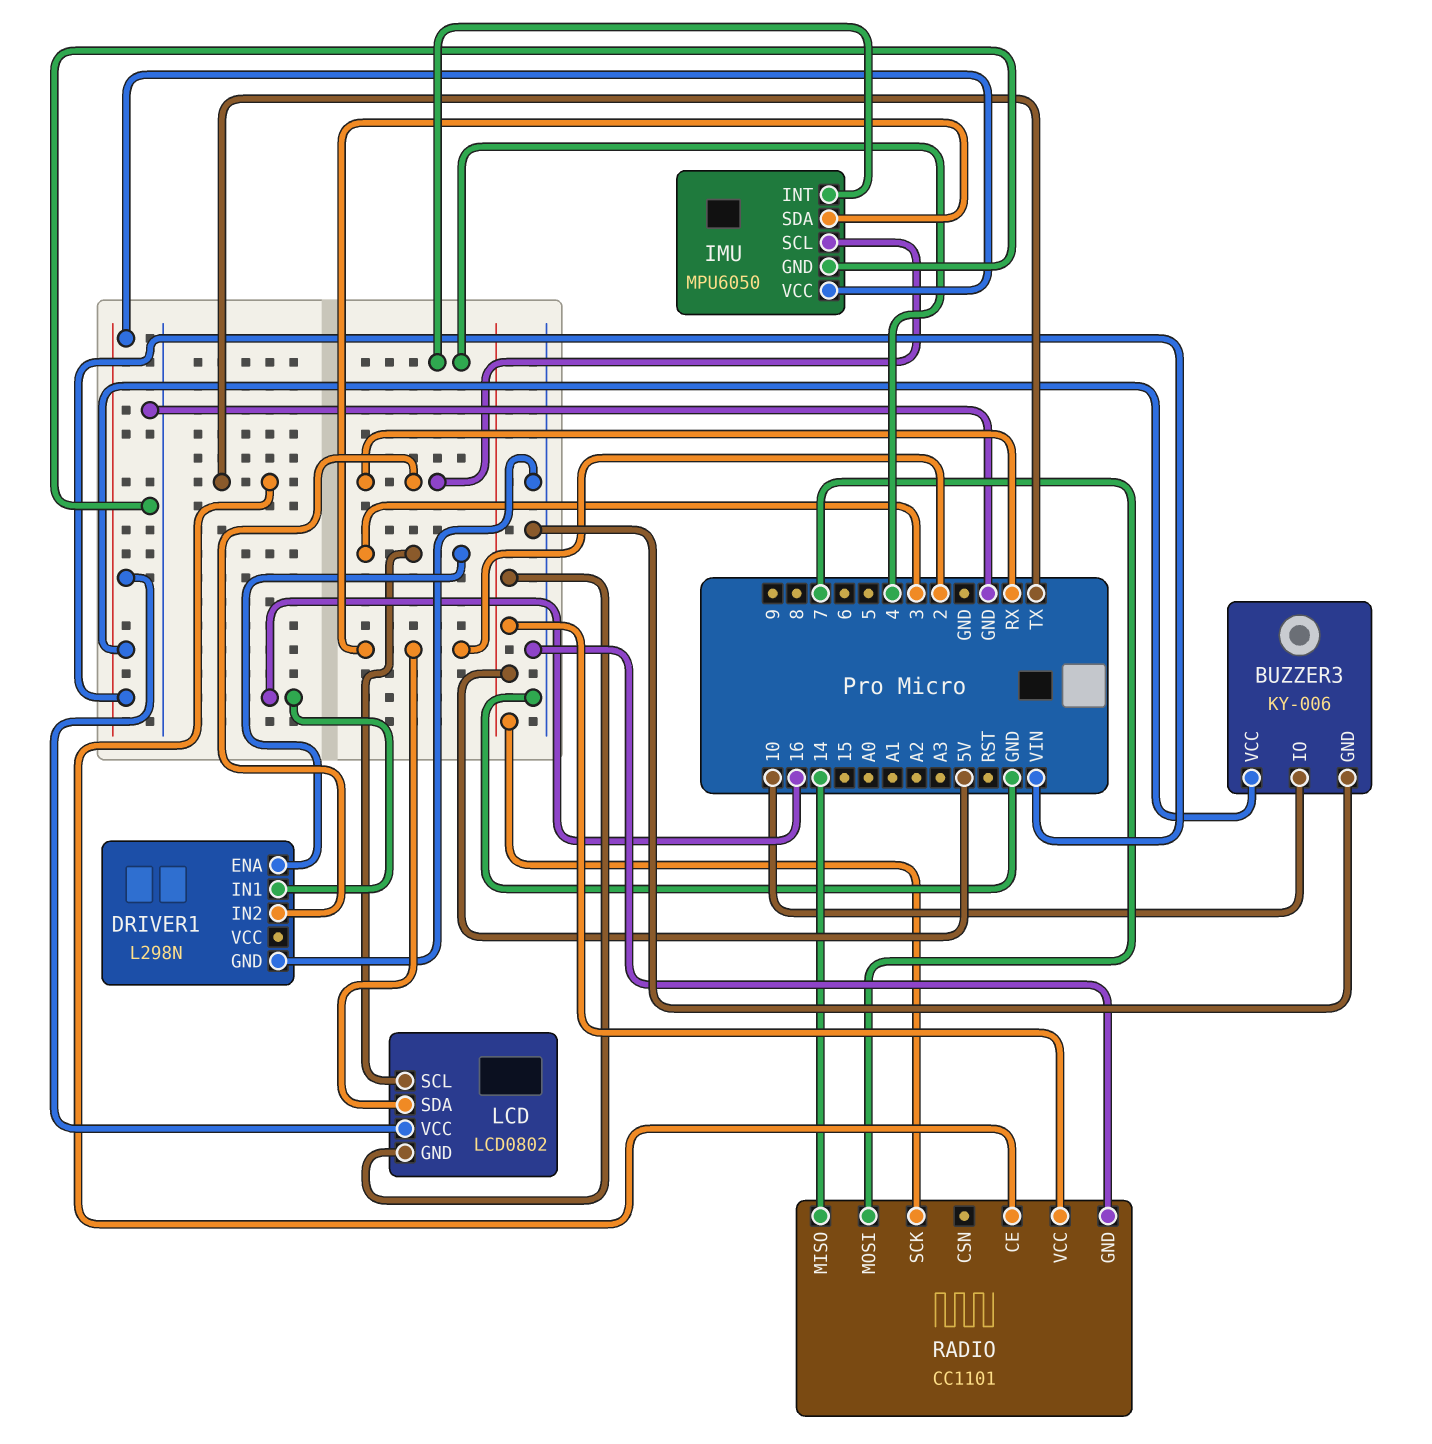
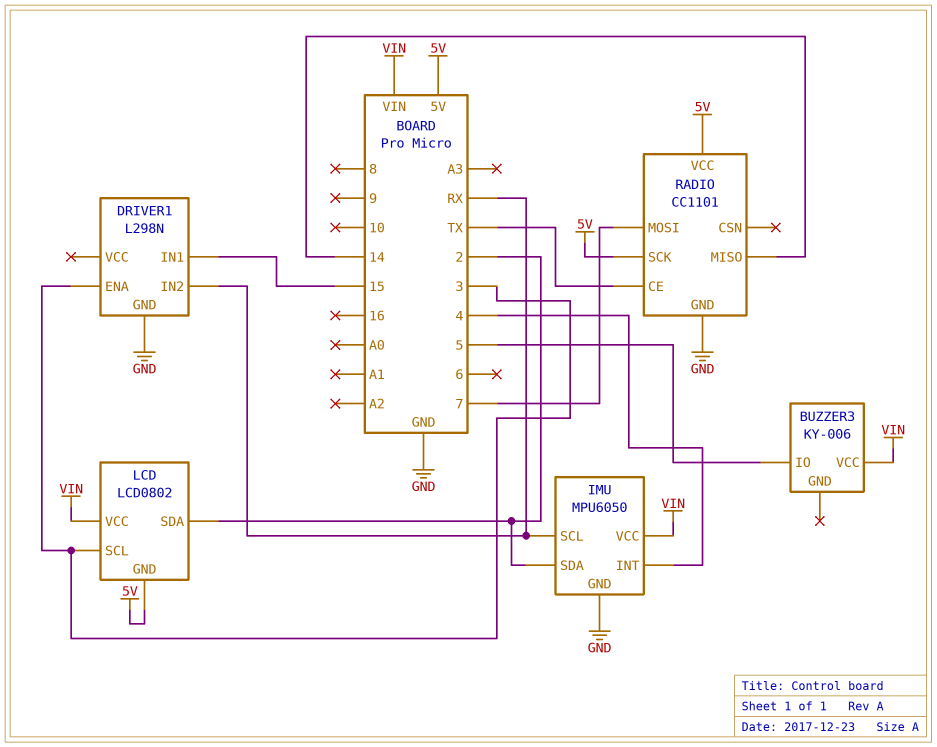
BUZZER3 pin GND: GND -> none
BUZZER3 pin IO: 10 -> 5
DRIVER1 pin IN1: 16 -> 15

